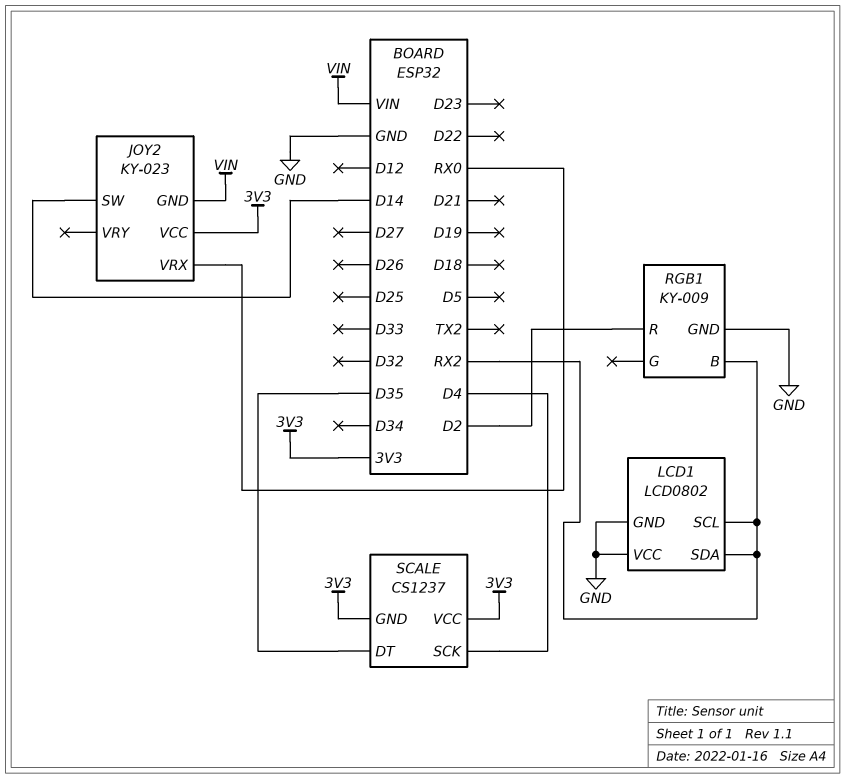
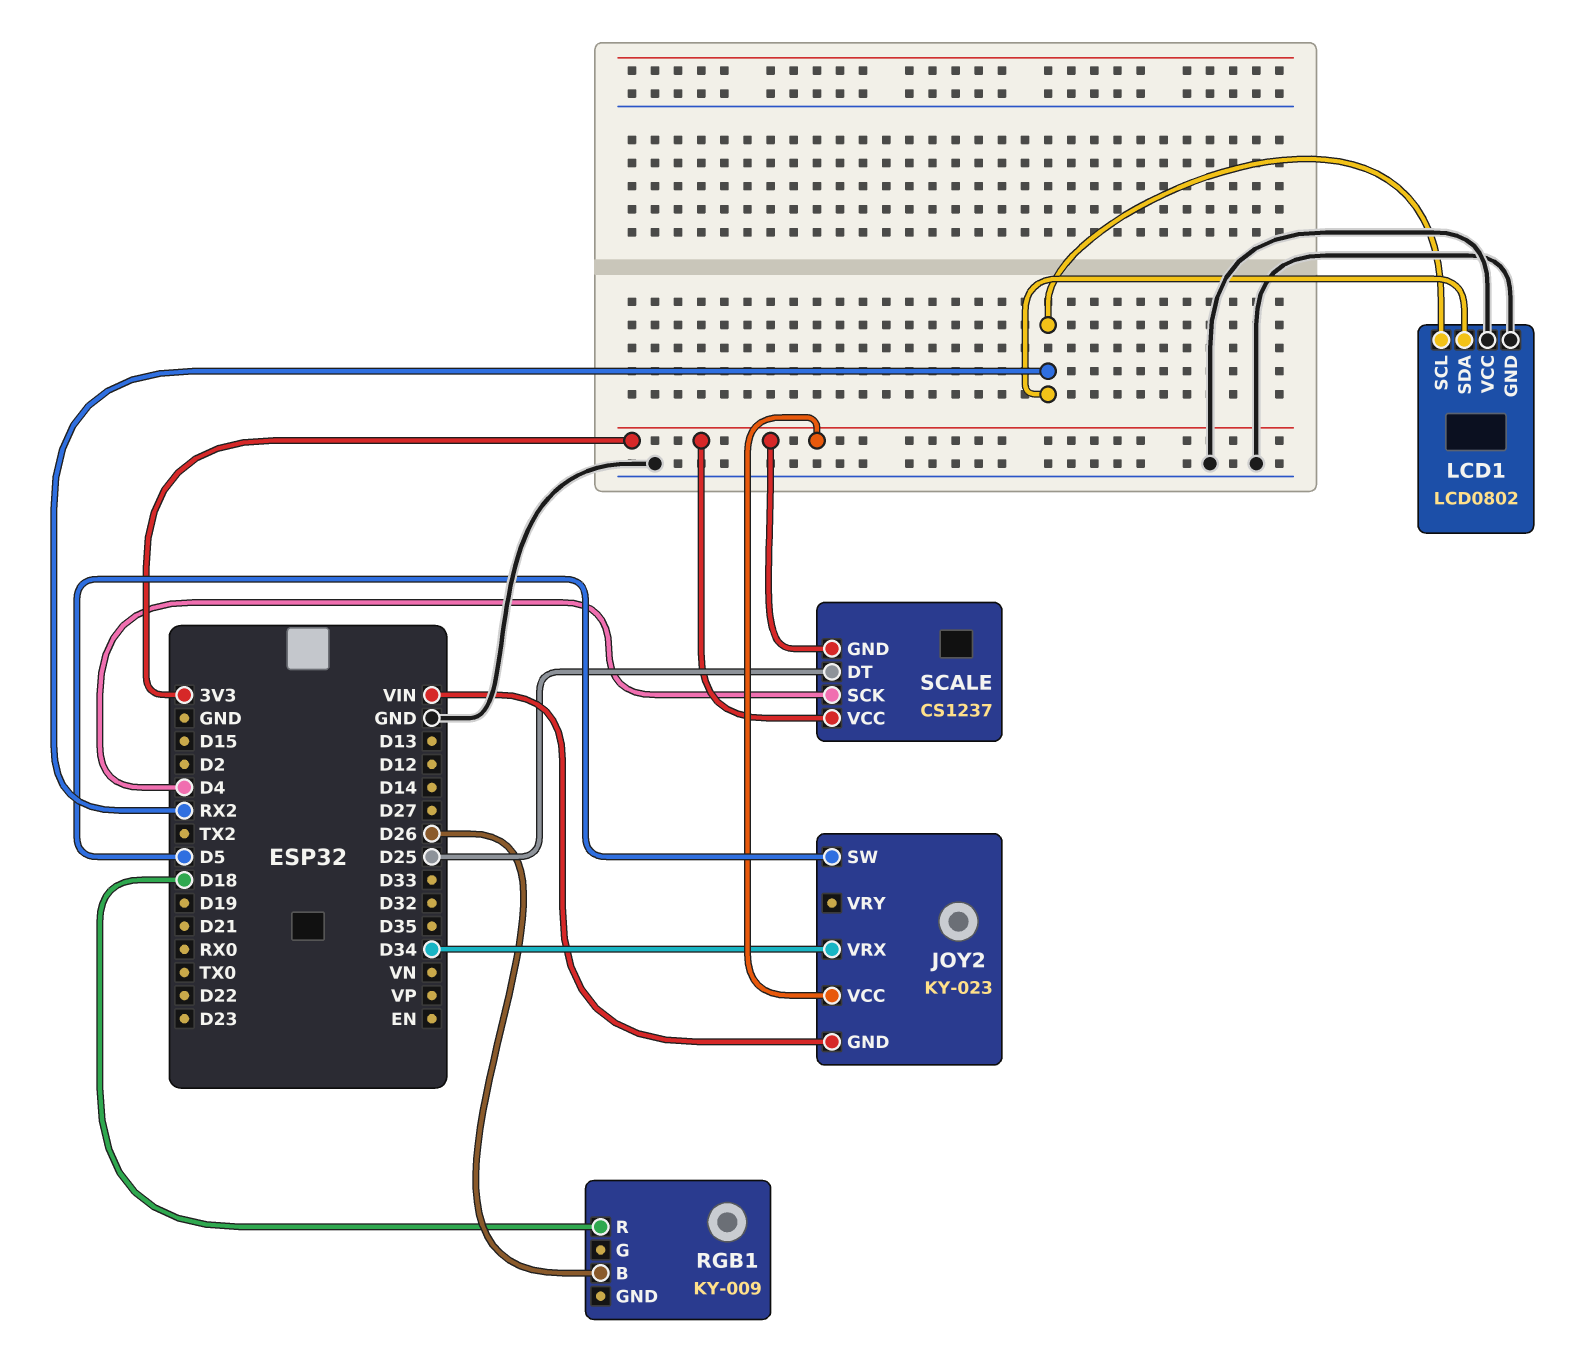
JOY2 pin SW: D14 -> D5
JOY2 pin VRX: RX0 -> D34
RGB1 pin B: RX2 -> D26
RGB1 pin GND: GND -> none
RGB1 pin R: D2 -> D18
SCALE pin DT: D35 -> D25

